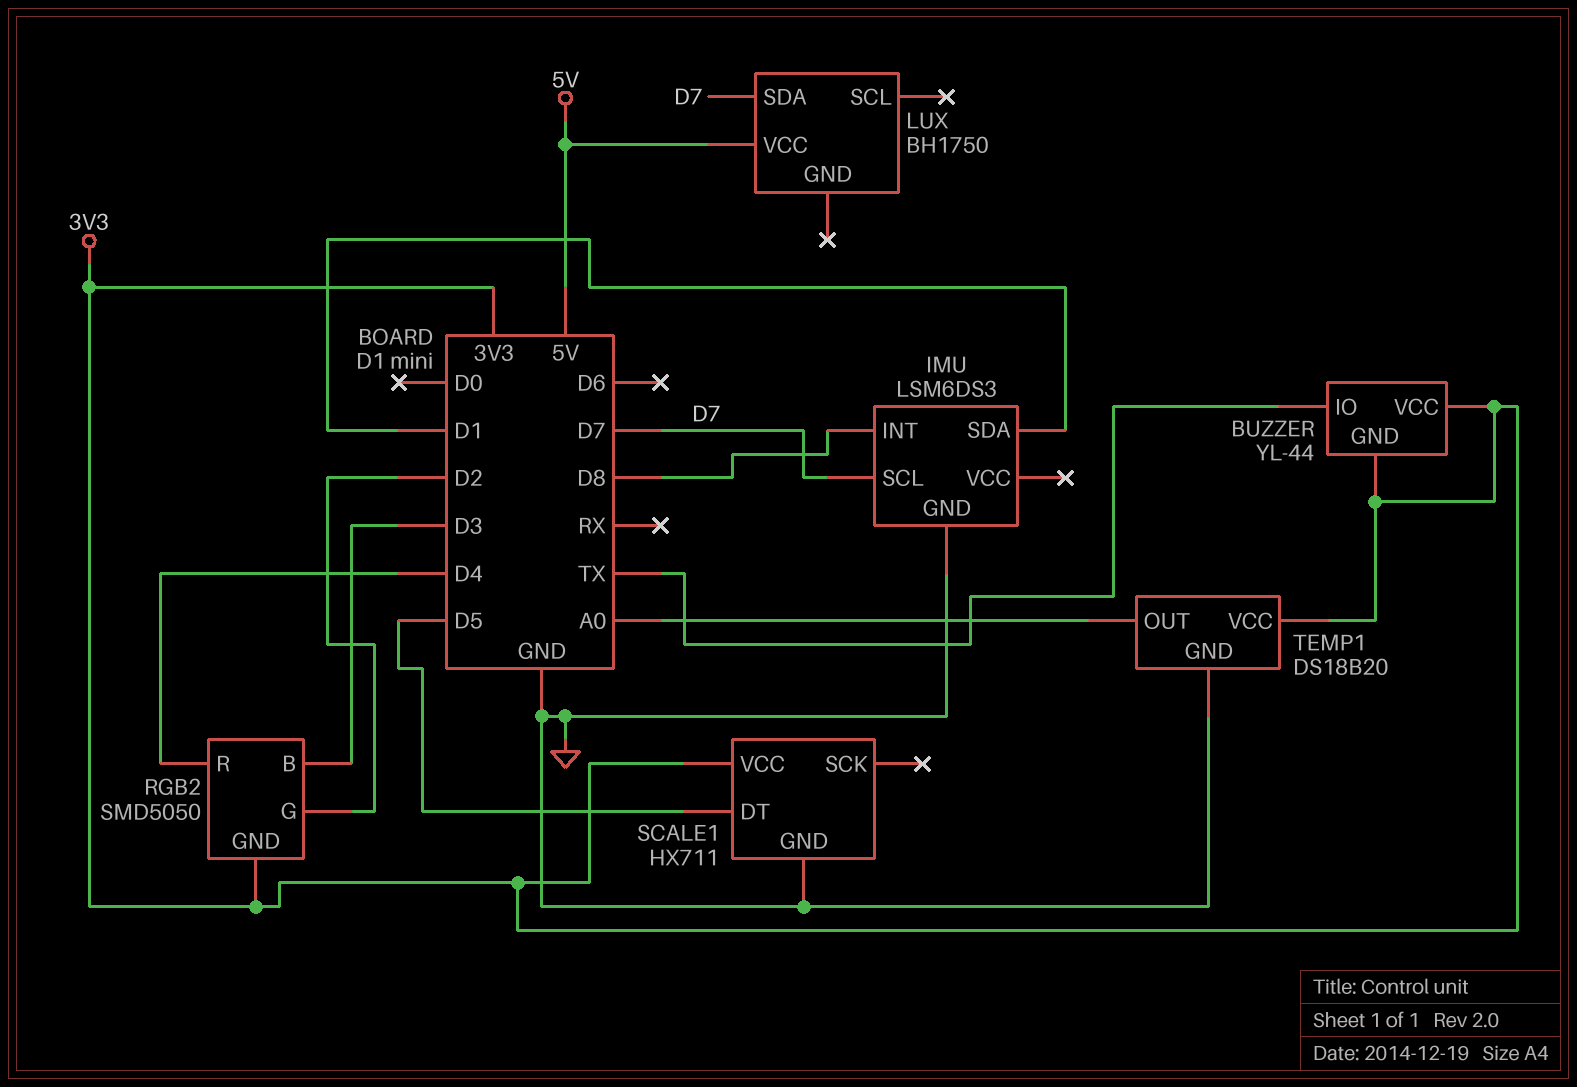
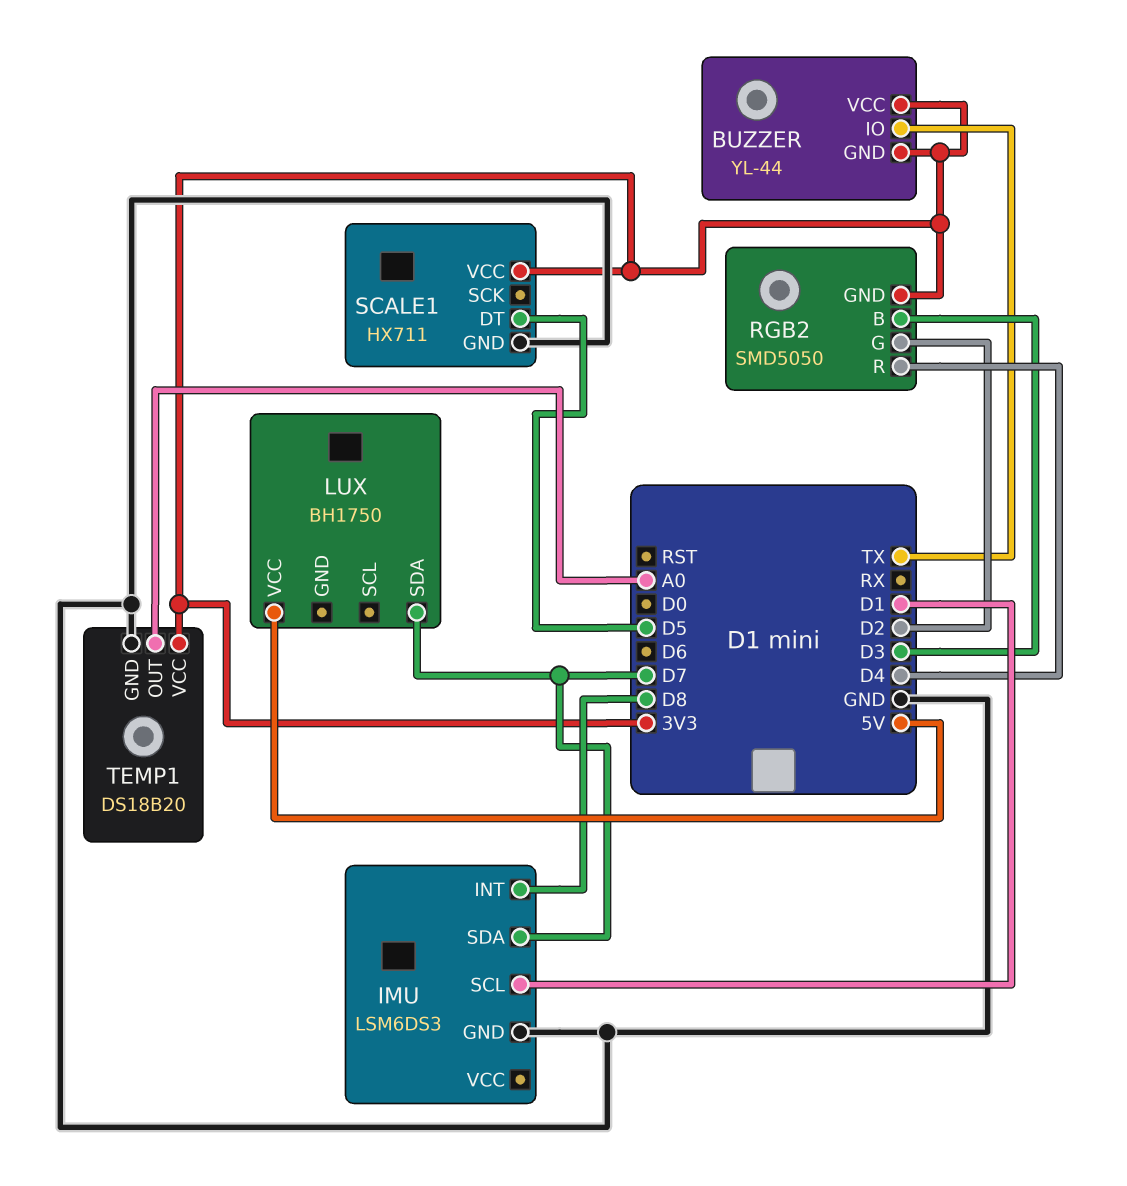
IMU pin SCL: D7 -> D1
IMU pin SDA: D1 -> D7

